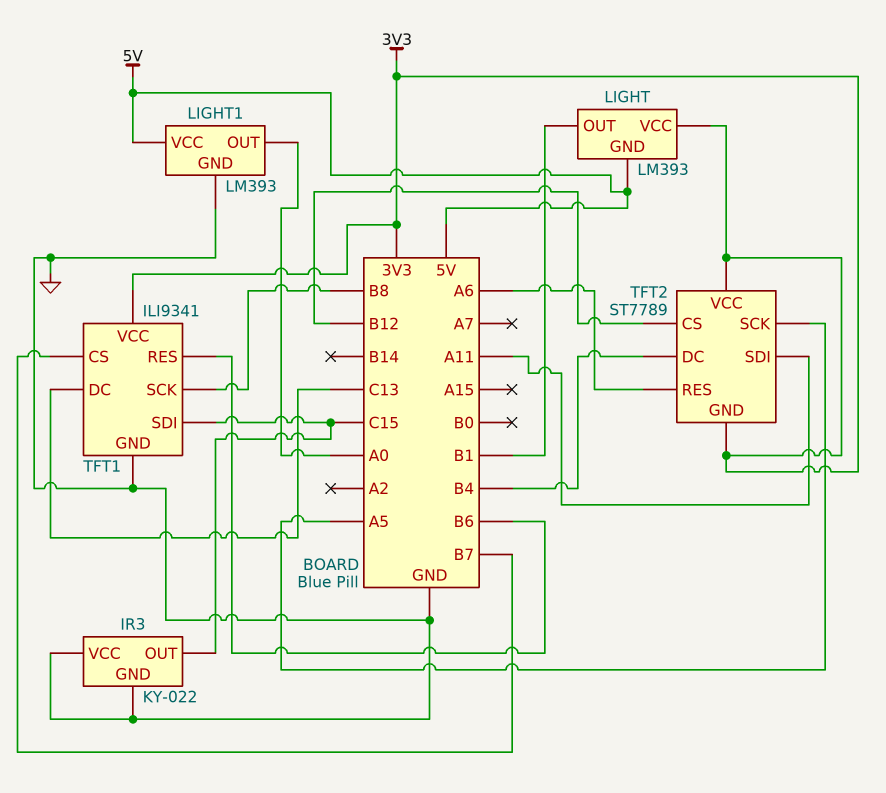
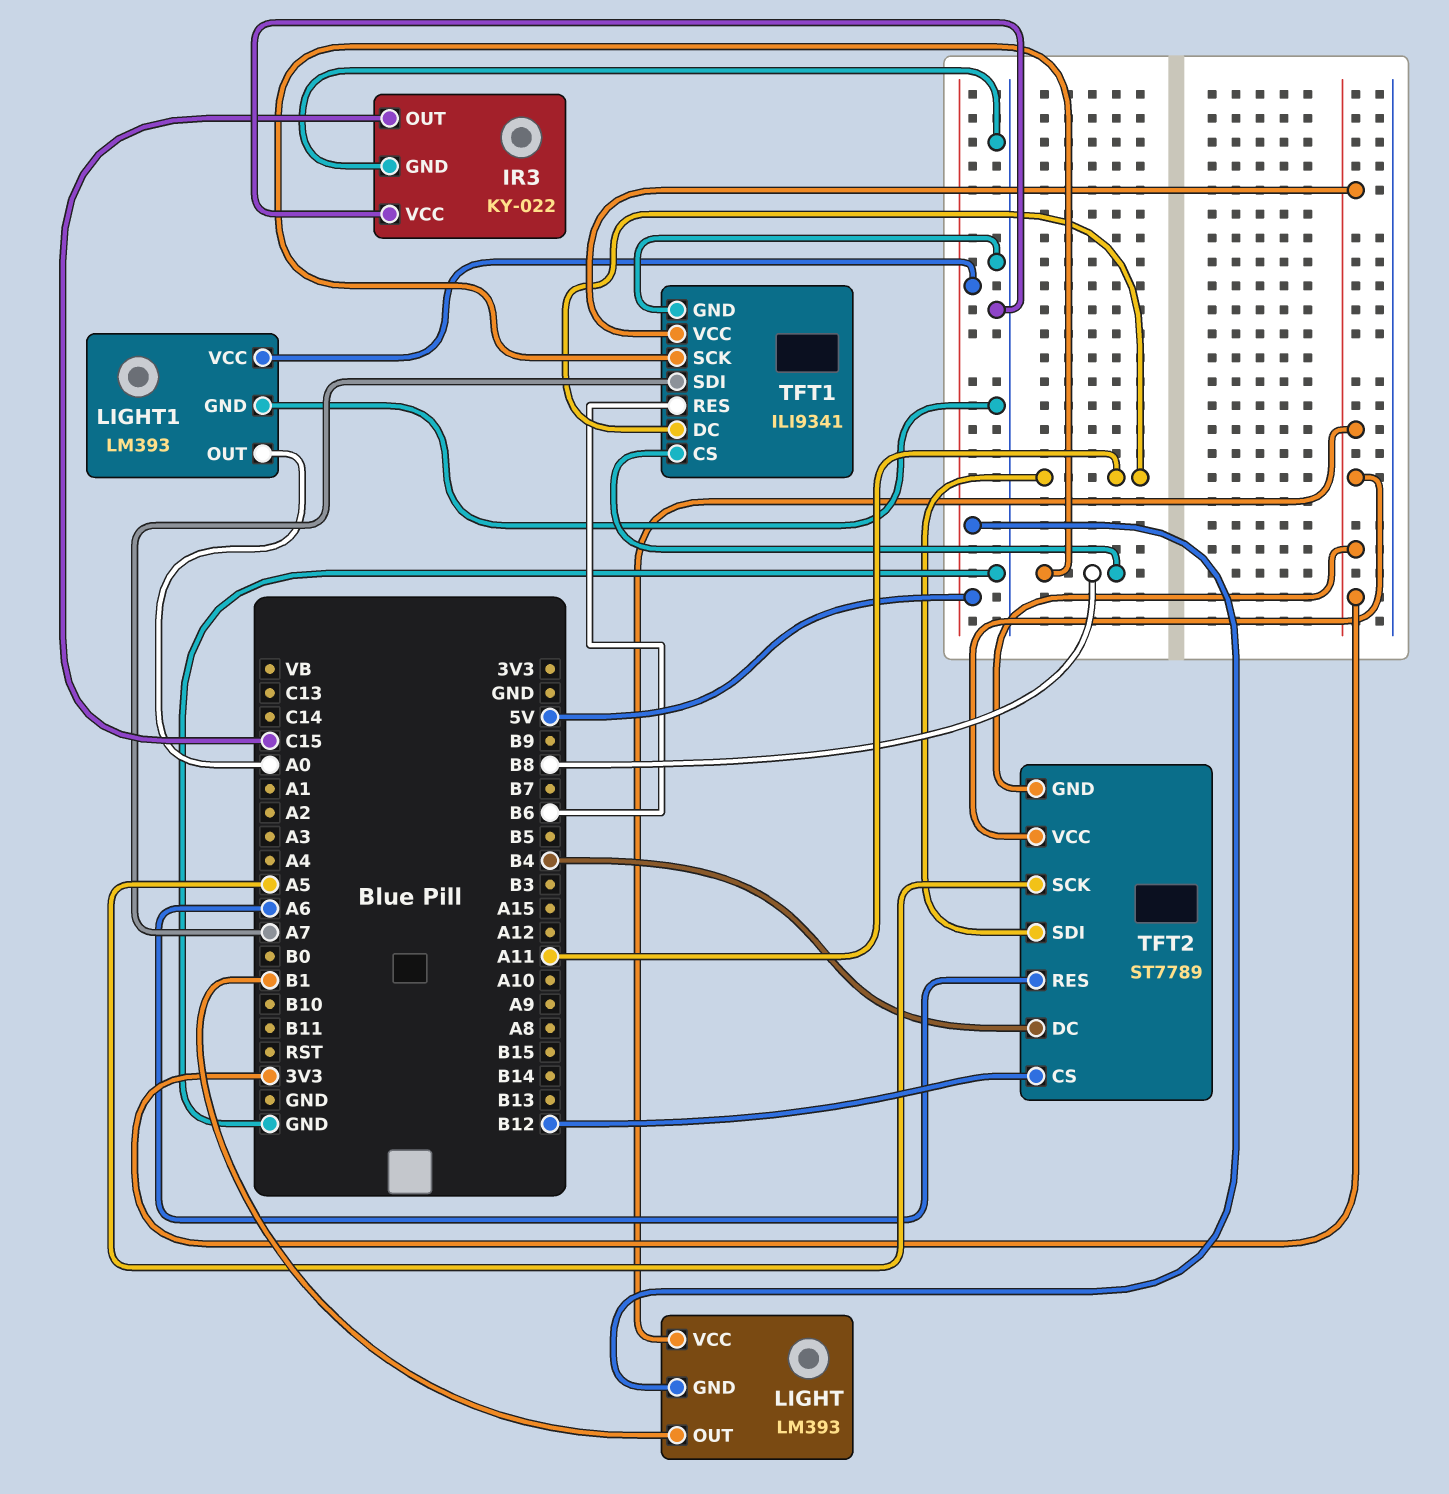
TFT1 pin CS: B7 -> B8
TFT1 pin DC: C13 -> A11
TFT1 pin SDI: C15 -> A7

